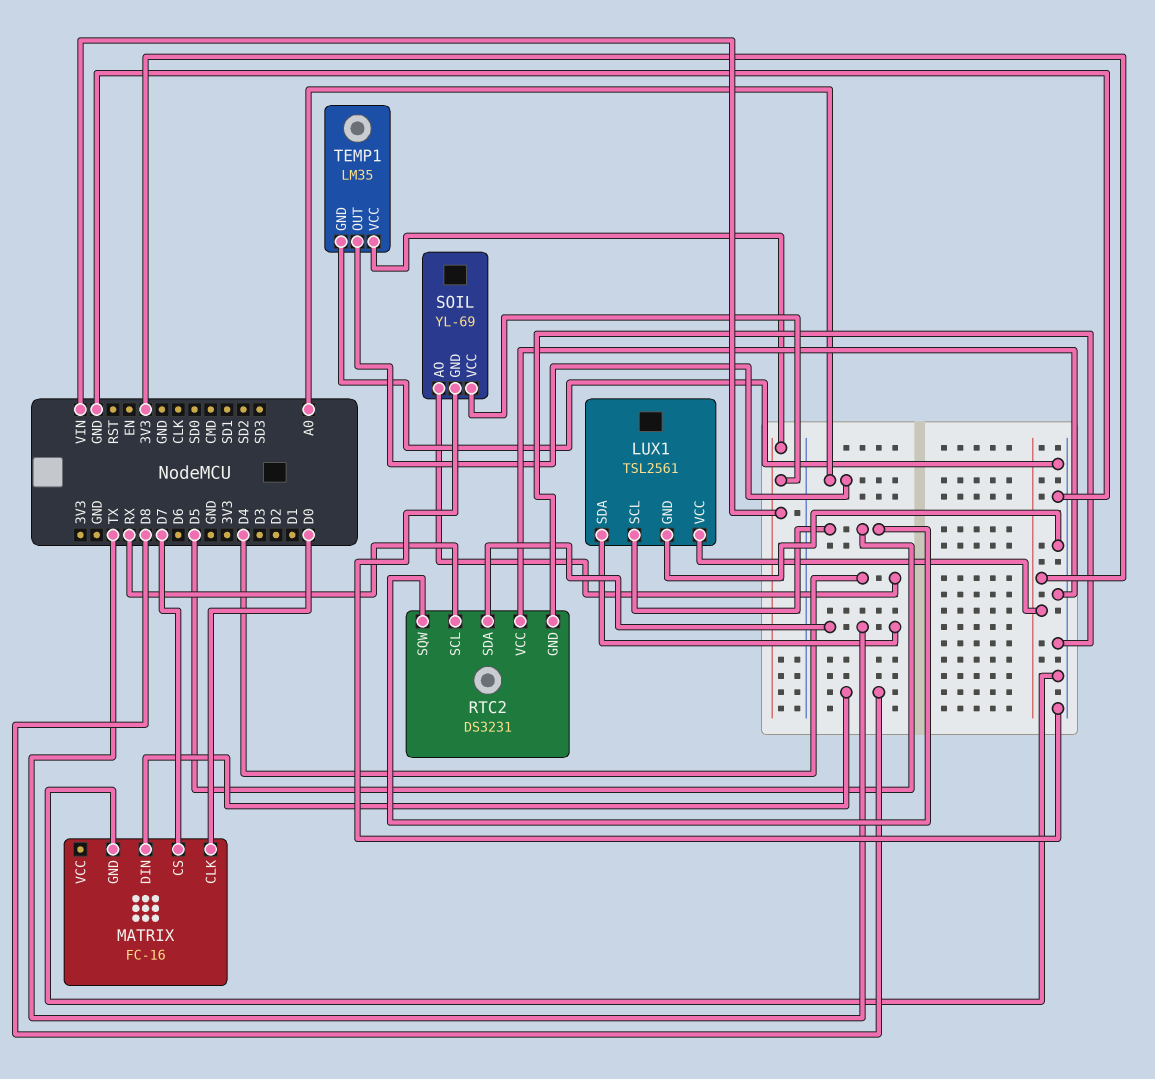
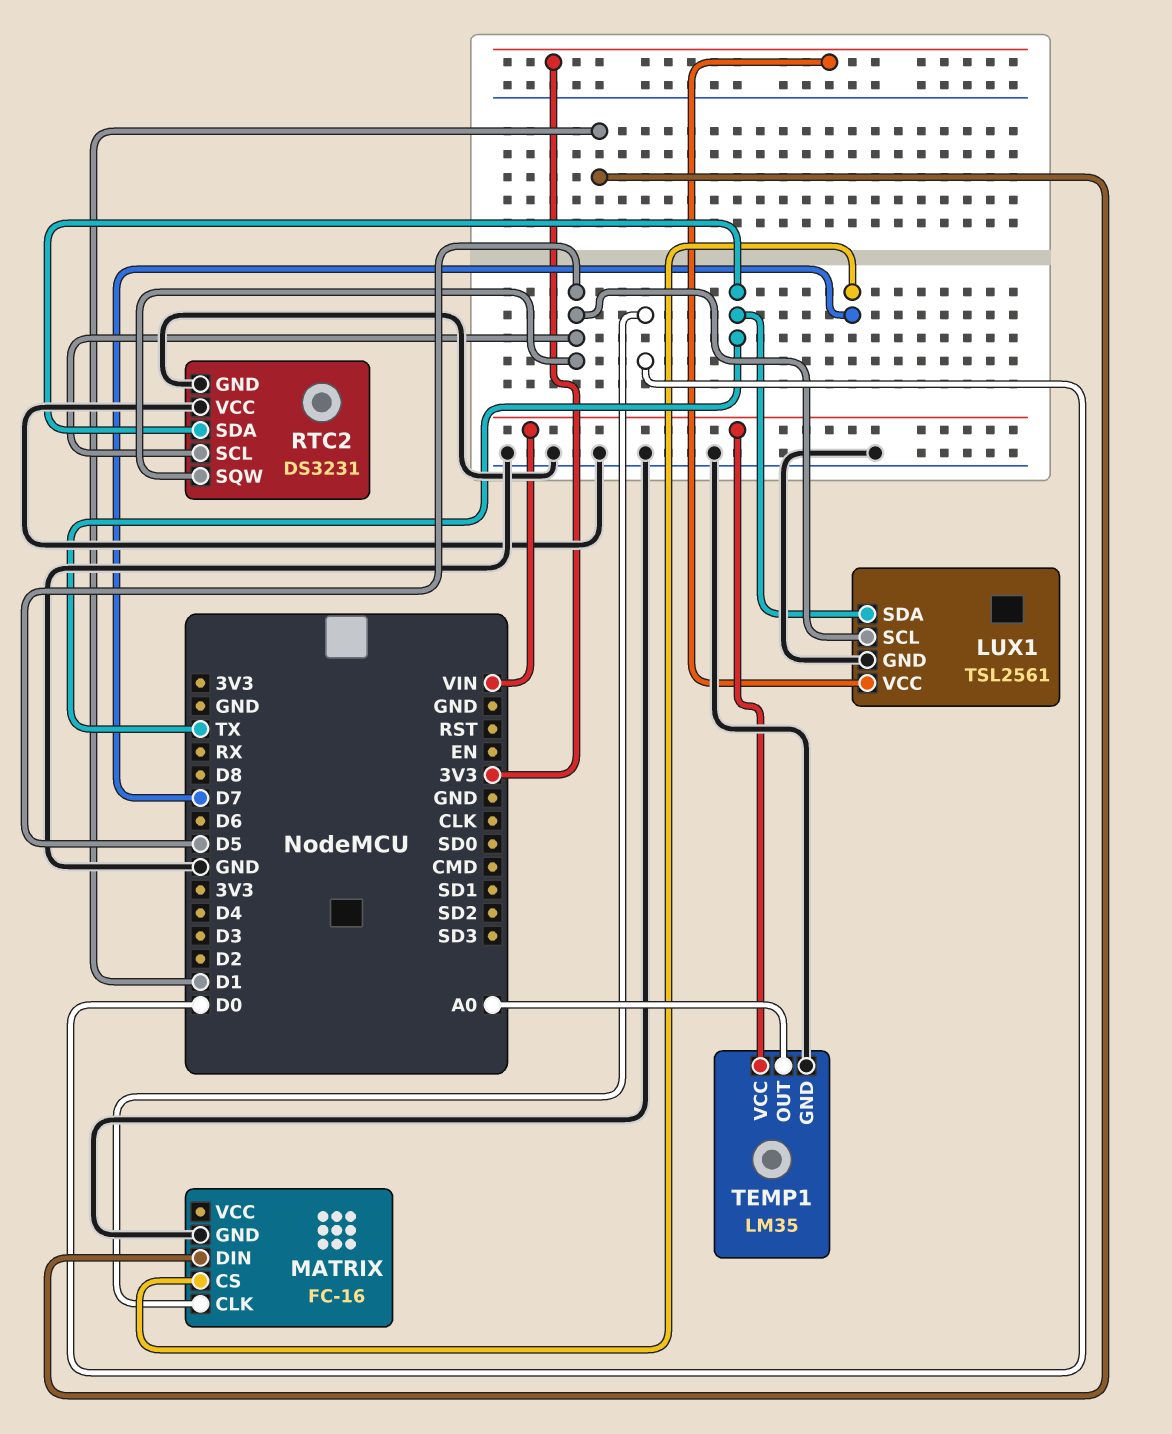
MATRIX pin DIN: D8 -> D1
RTC2 pin SCL: RX -> D5
SOIL: YL-69 -> none
SOIL pin AO: D4 -> none
SOIL pin GND: GND -> none
SOIL pin VCC: VIN -> none

